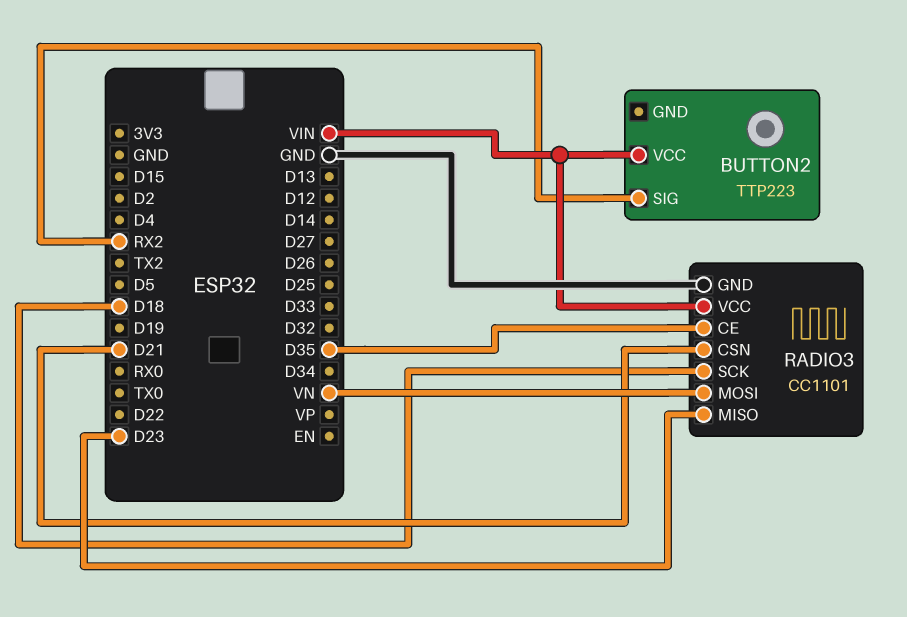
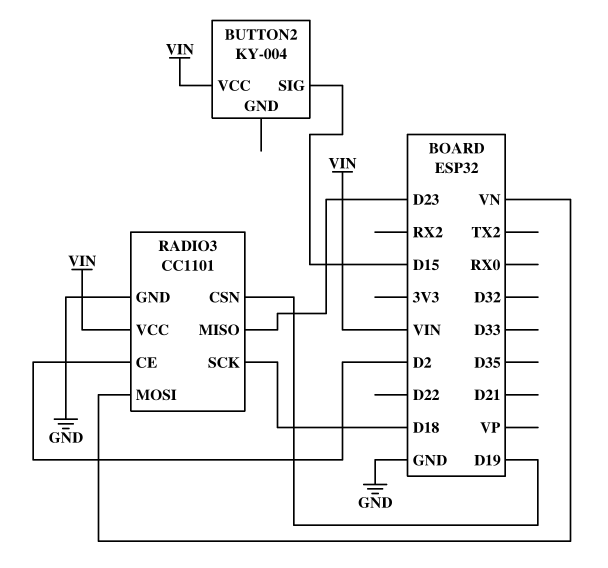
BUTTON2: TTP223 -> KY-004
BUTTON2 pin SIG: RX2 -> D15
RADIO3 pin CE: D35 -> D2
RADIO3 pin CSN: D21 -> D19

